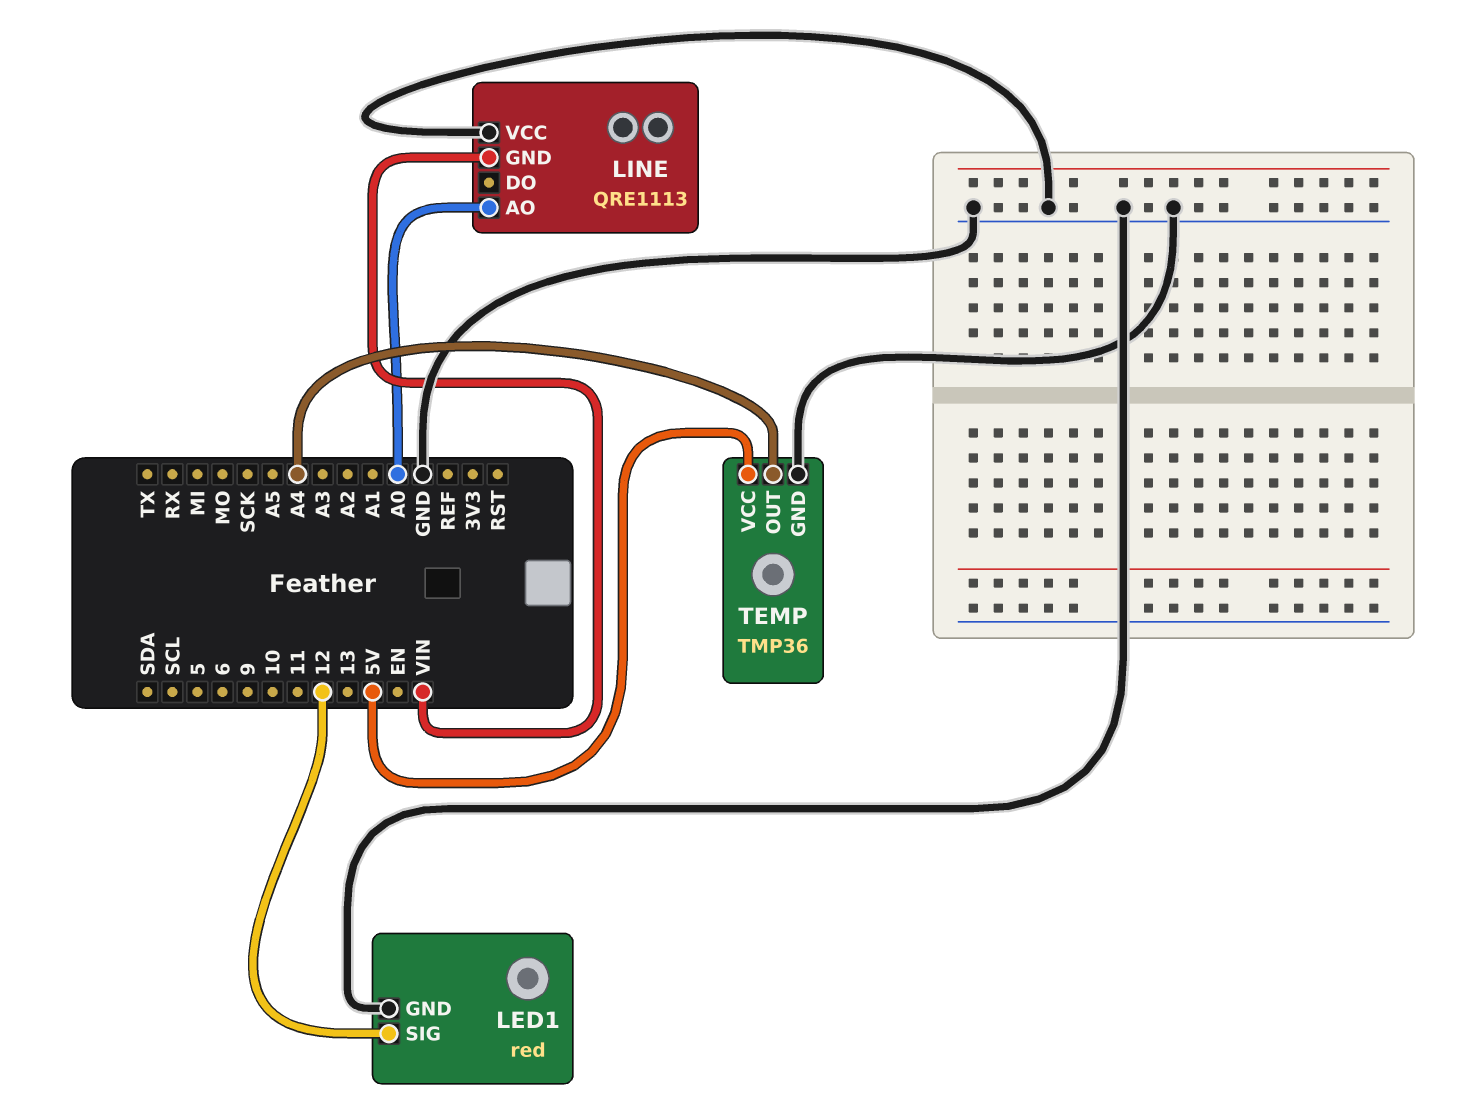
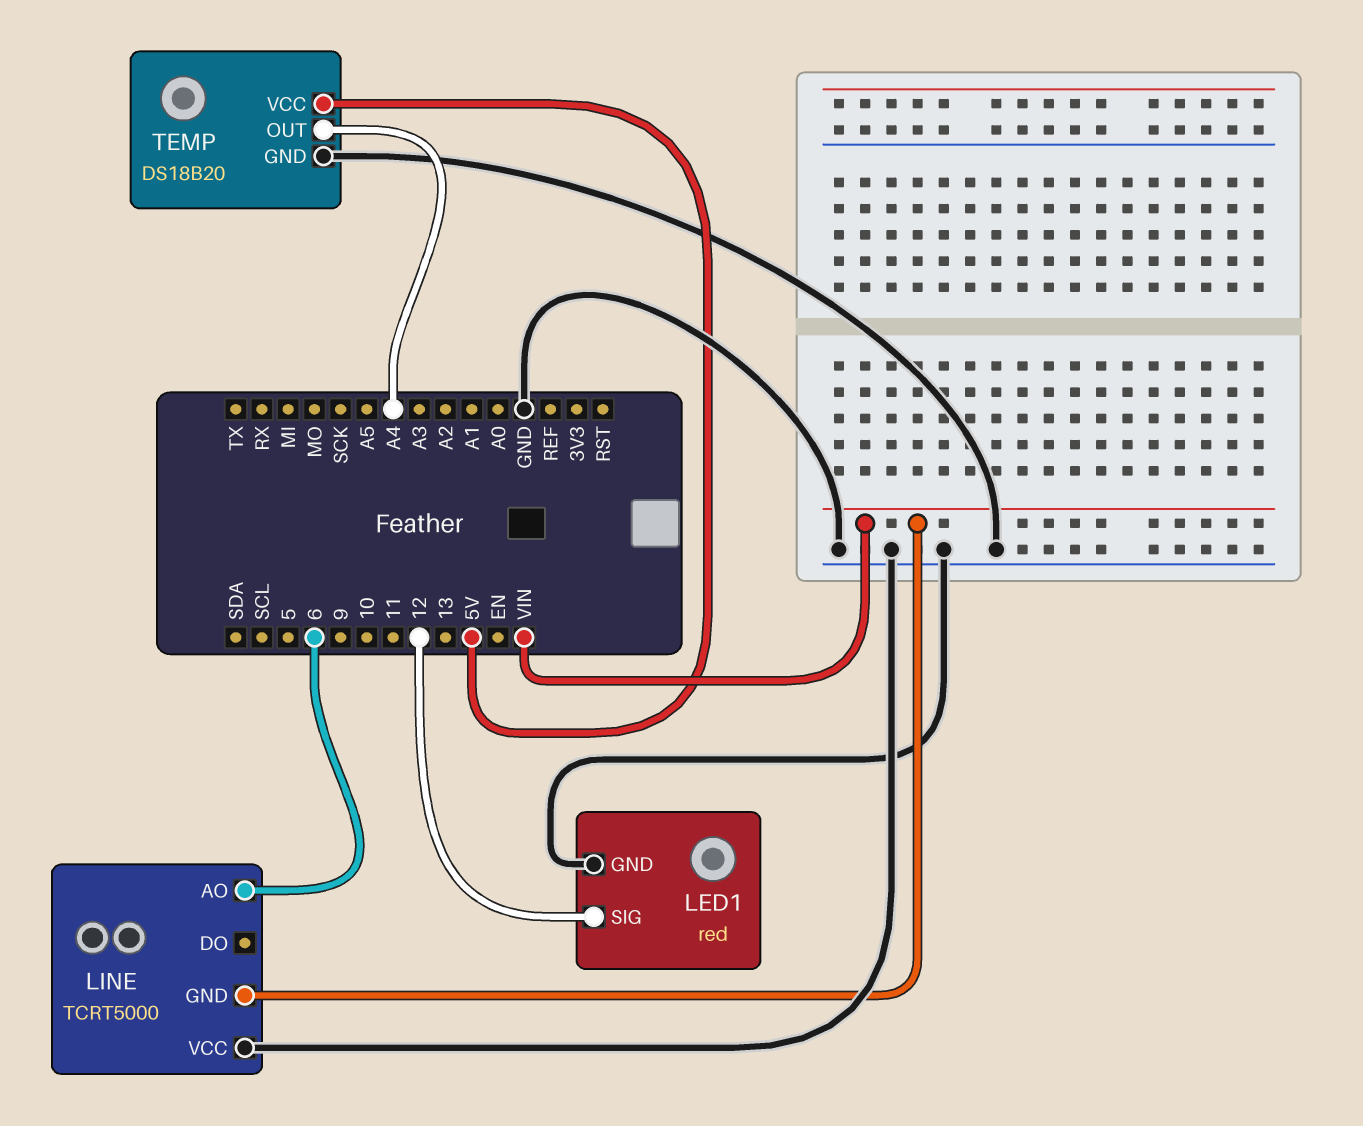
LINE: QRE1113 -> TCRT5000
LINE pin AO: A0 -> 6
TEMP: TMP36 -> DS18B20

